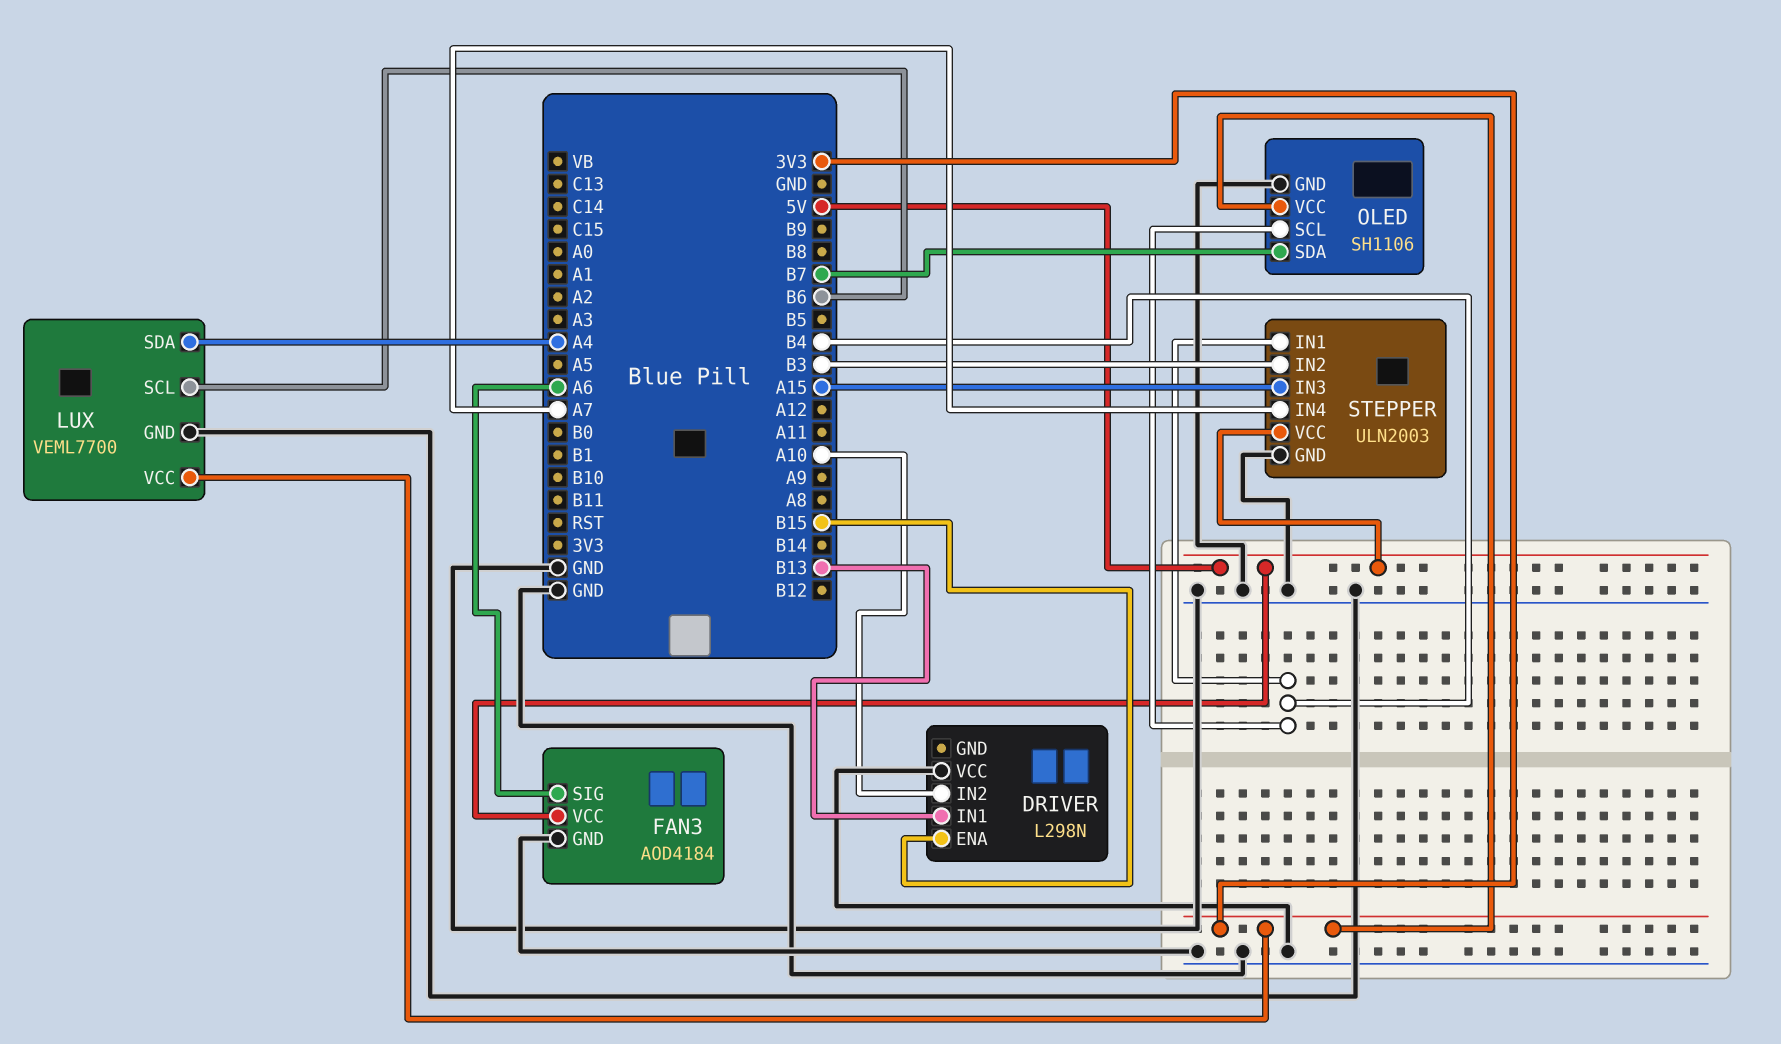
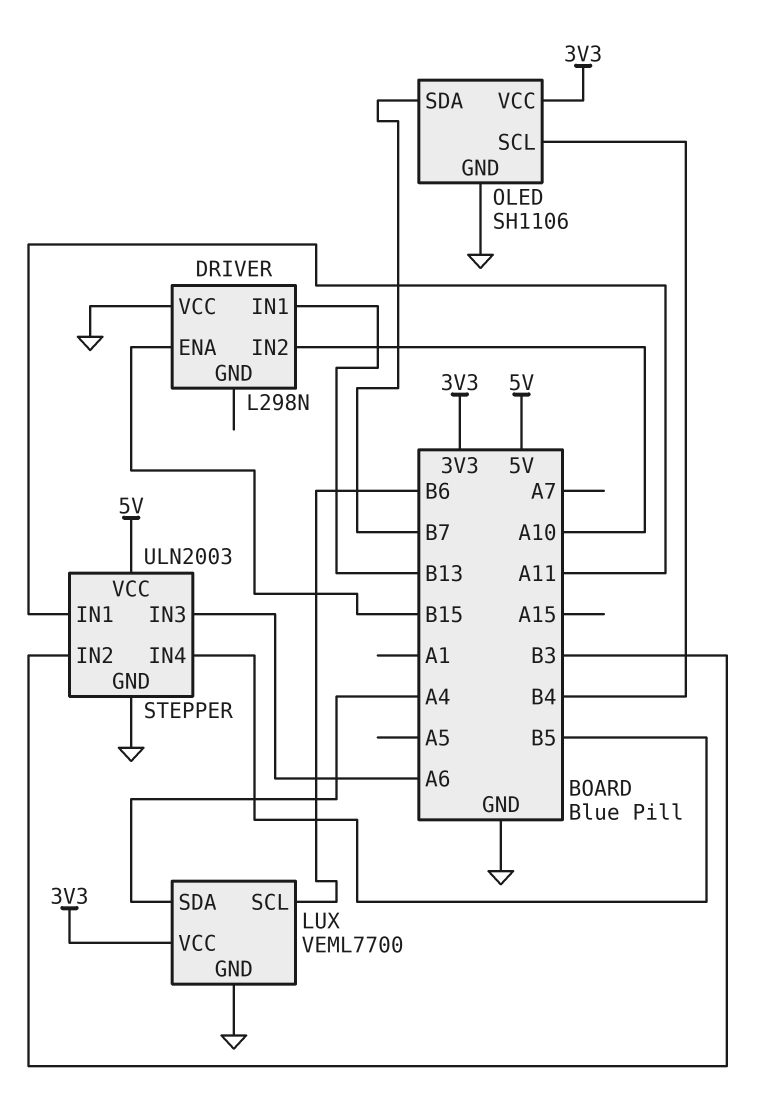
FAN3: AOD4184 -> none
FAN3 pin GND: GND -> none
FAN3 pin SIG: A6 -> none
FAN3 pin VCC: 5V -> none
STEPPER pin IN1: B4 -> A11
STEPPER pin IN3: A15 -> A6
STEPPER pin IN4: A7 -> B5

